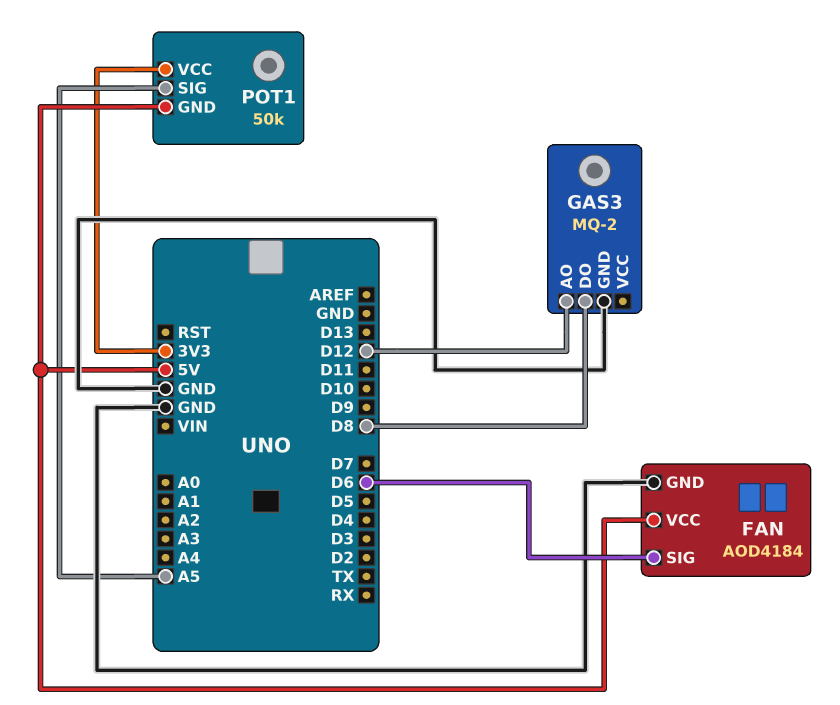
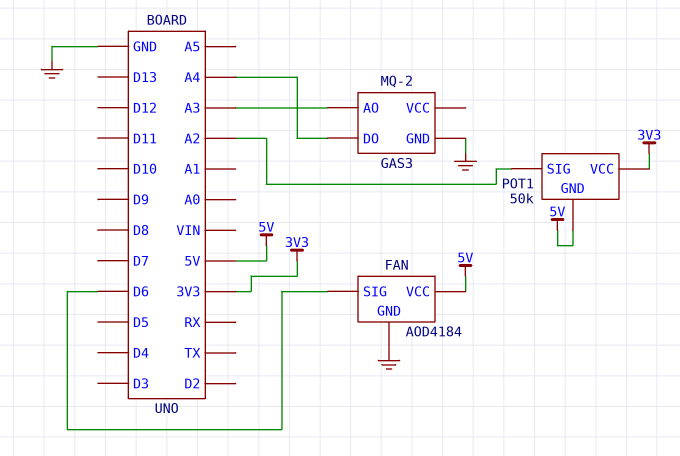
GAS3 pin AO: D12 -> A3
GAS3 pin DO: D8 -> A4
POT1 pin SIG: A5 -> A2

